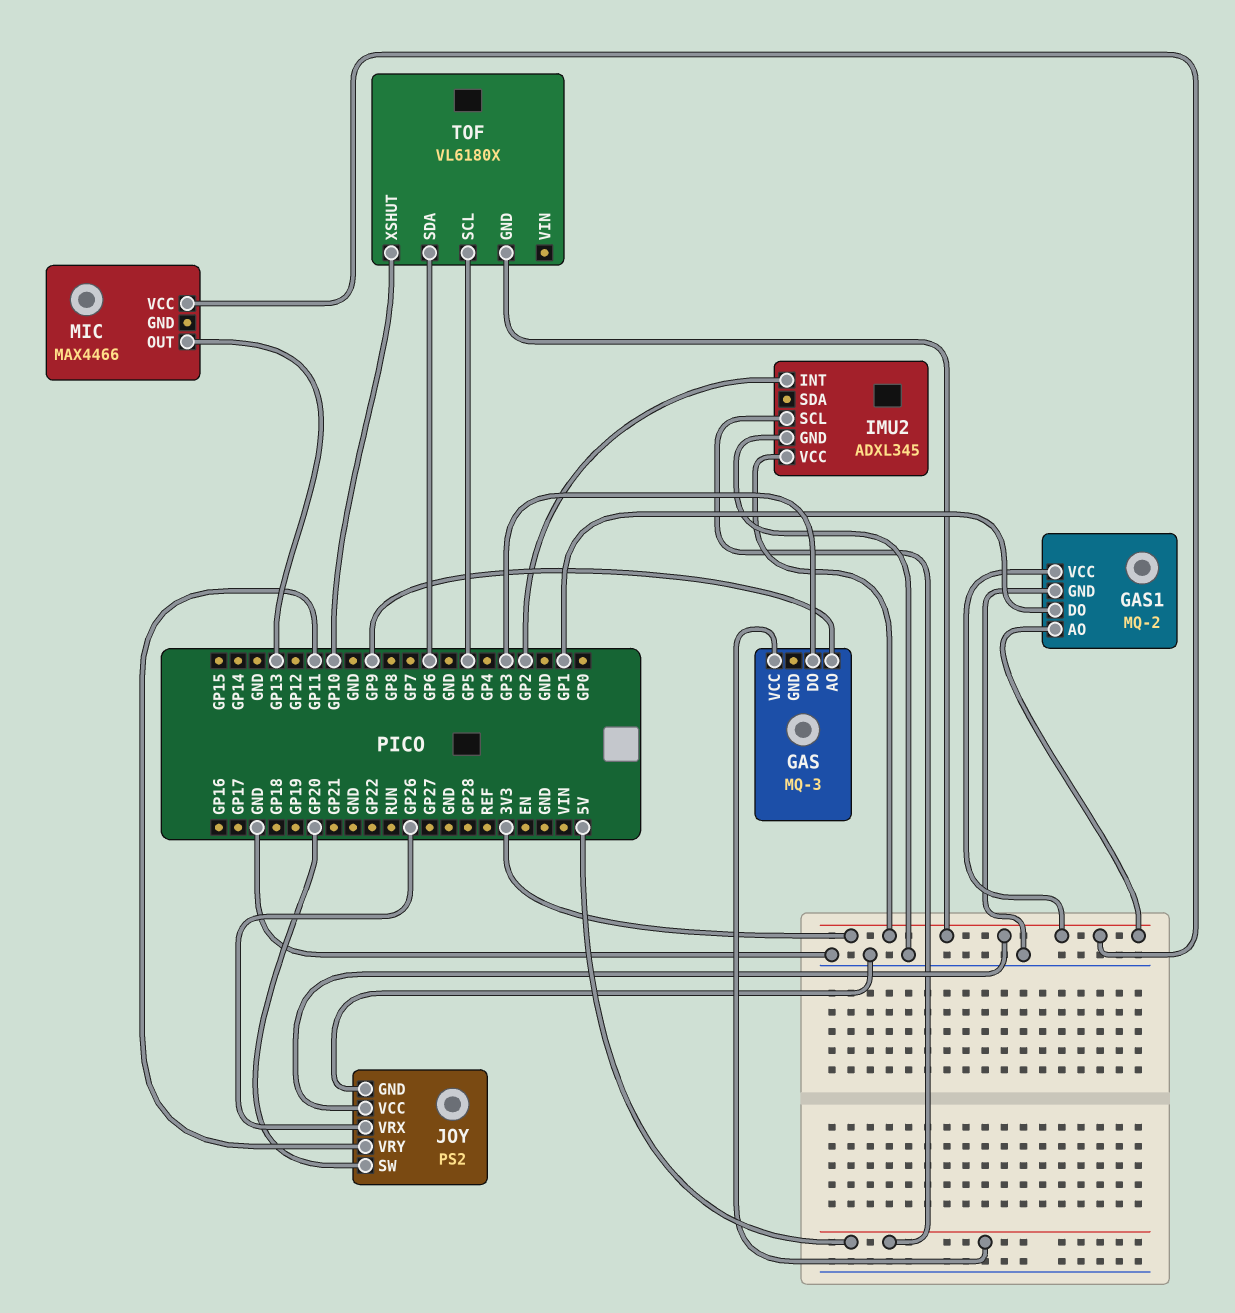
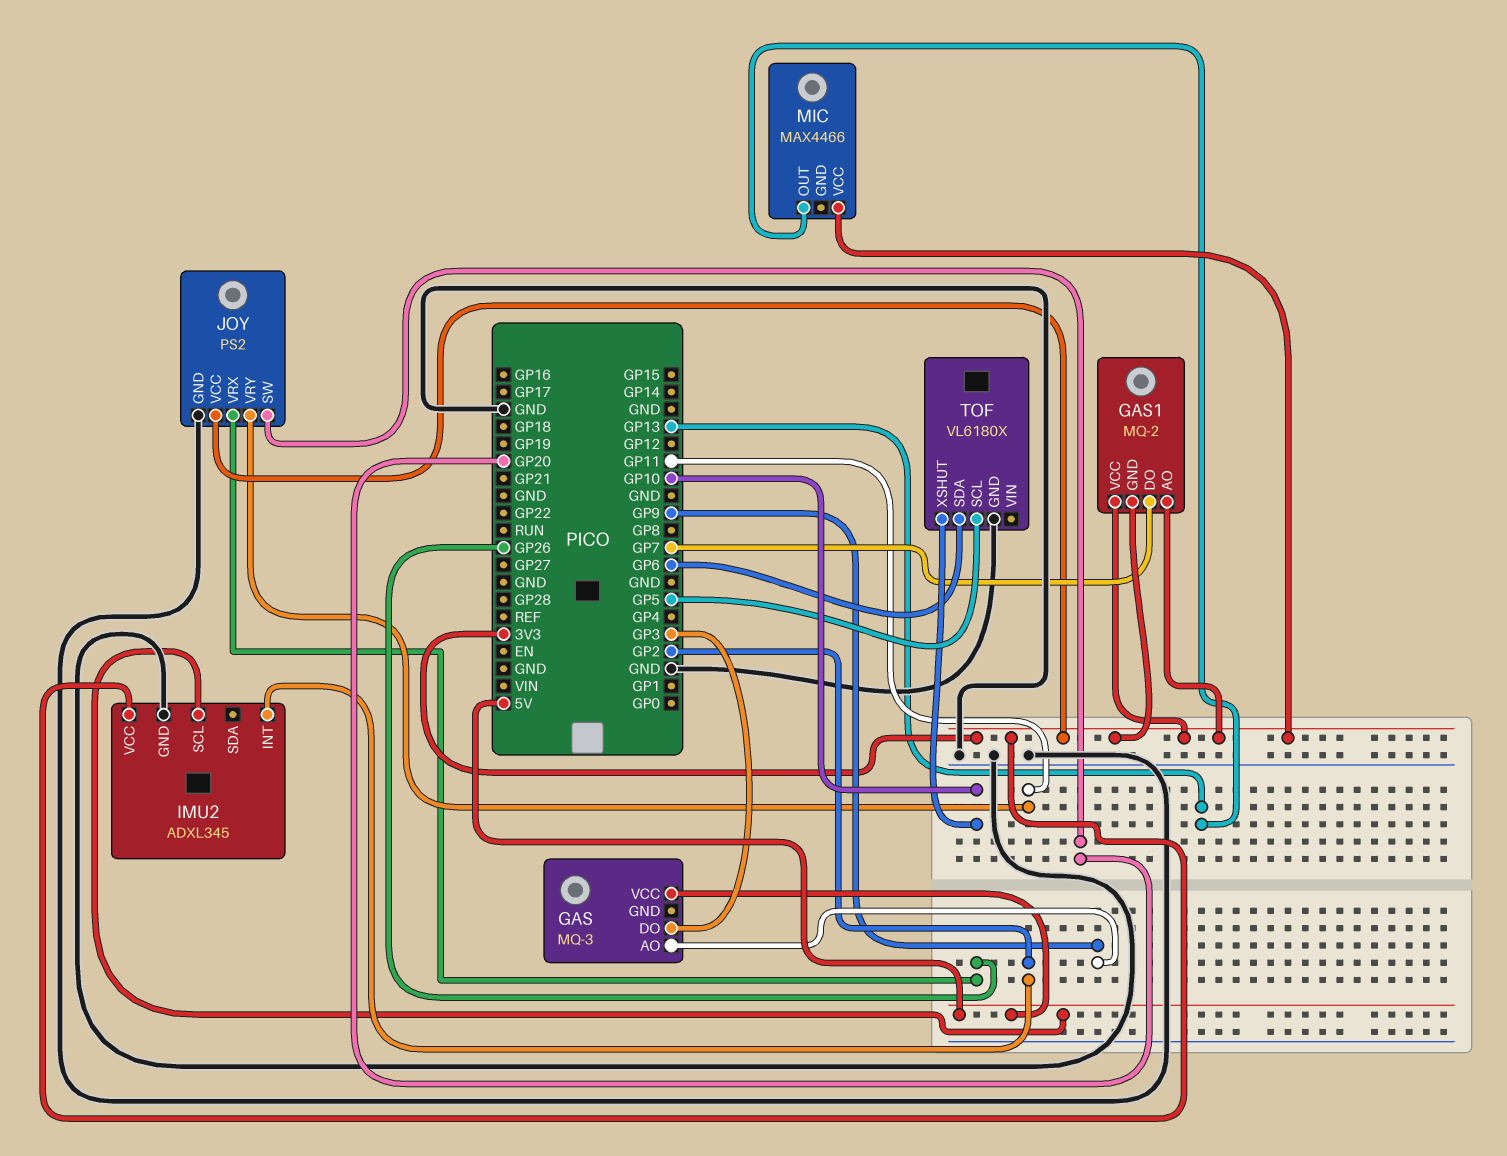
GAS1 pin DO: GP1 -> GP7
GAS1 pin GND: GND -> 3V3
TOF pin GND: 3V3 -> GND

